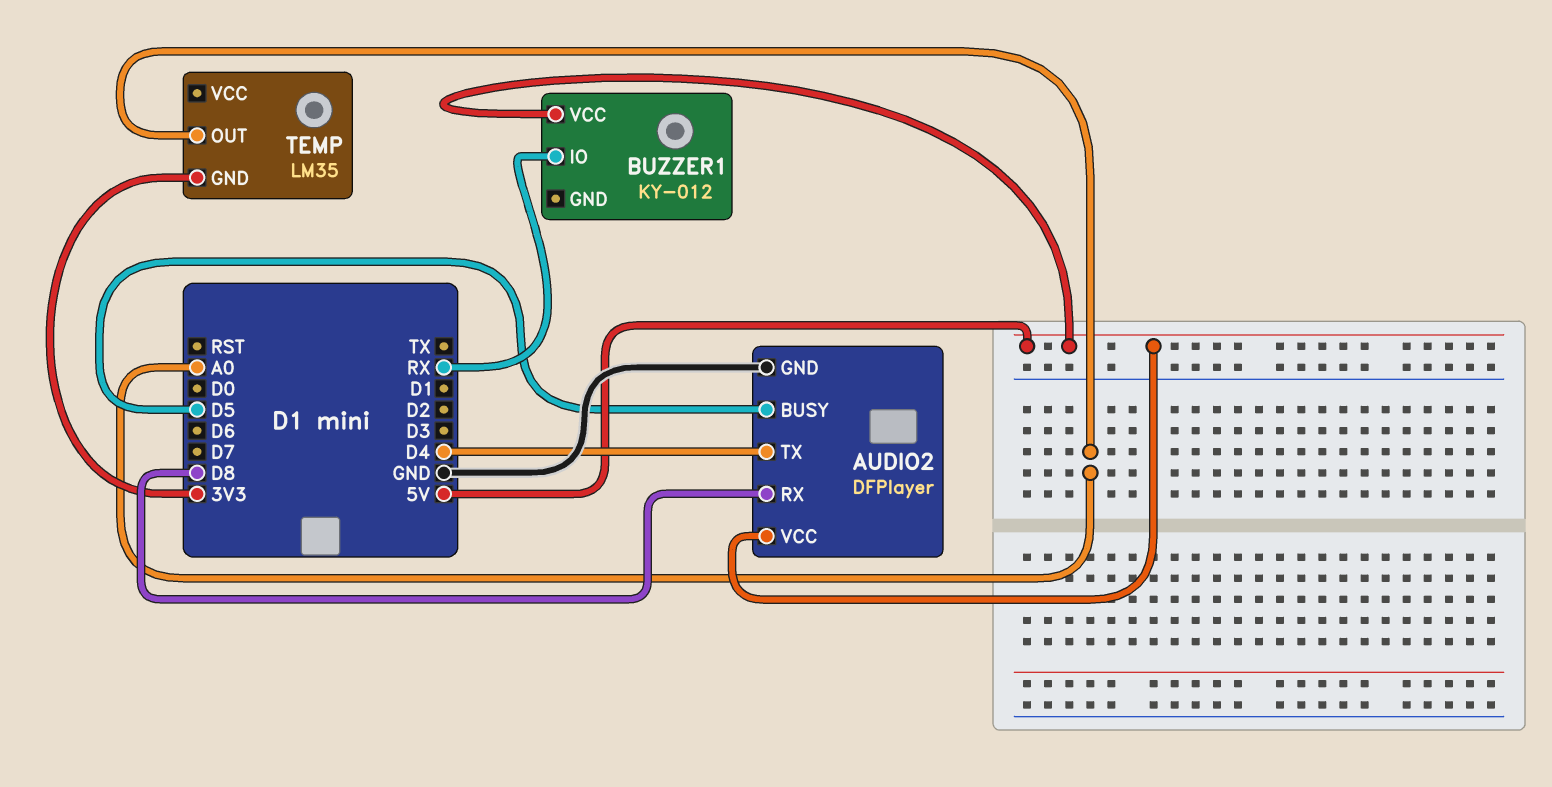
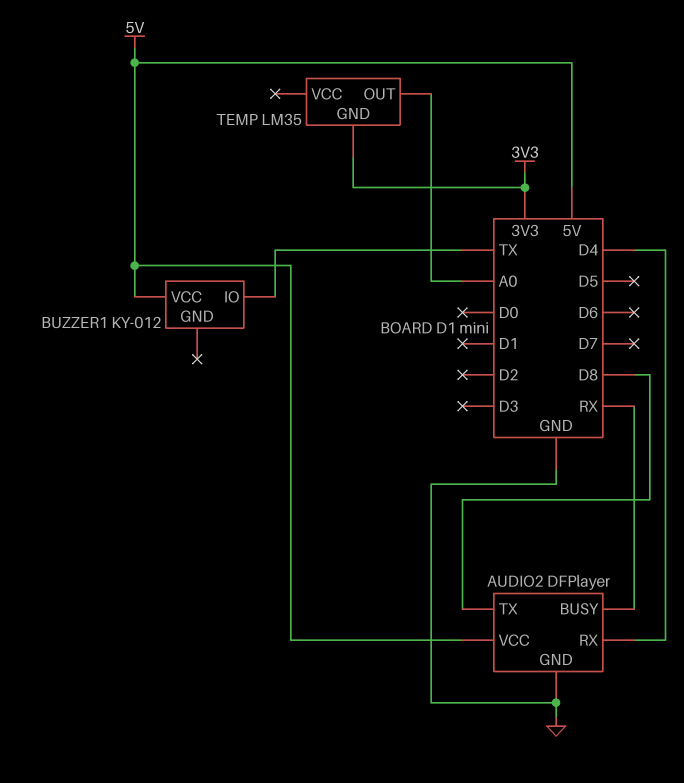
AUDIO2 pin BUSY: D5 -> RX
AUDIO2 pin RX: D8 -> D4
AUDIO2 pin TX: D4 -> D8
BUZZER1 pin IO: RX -> TX

